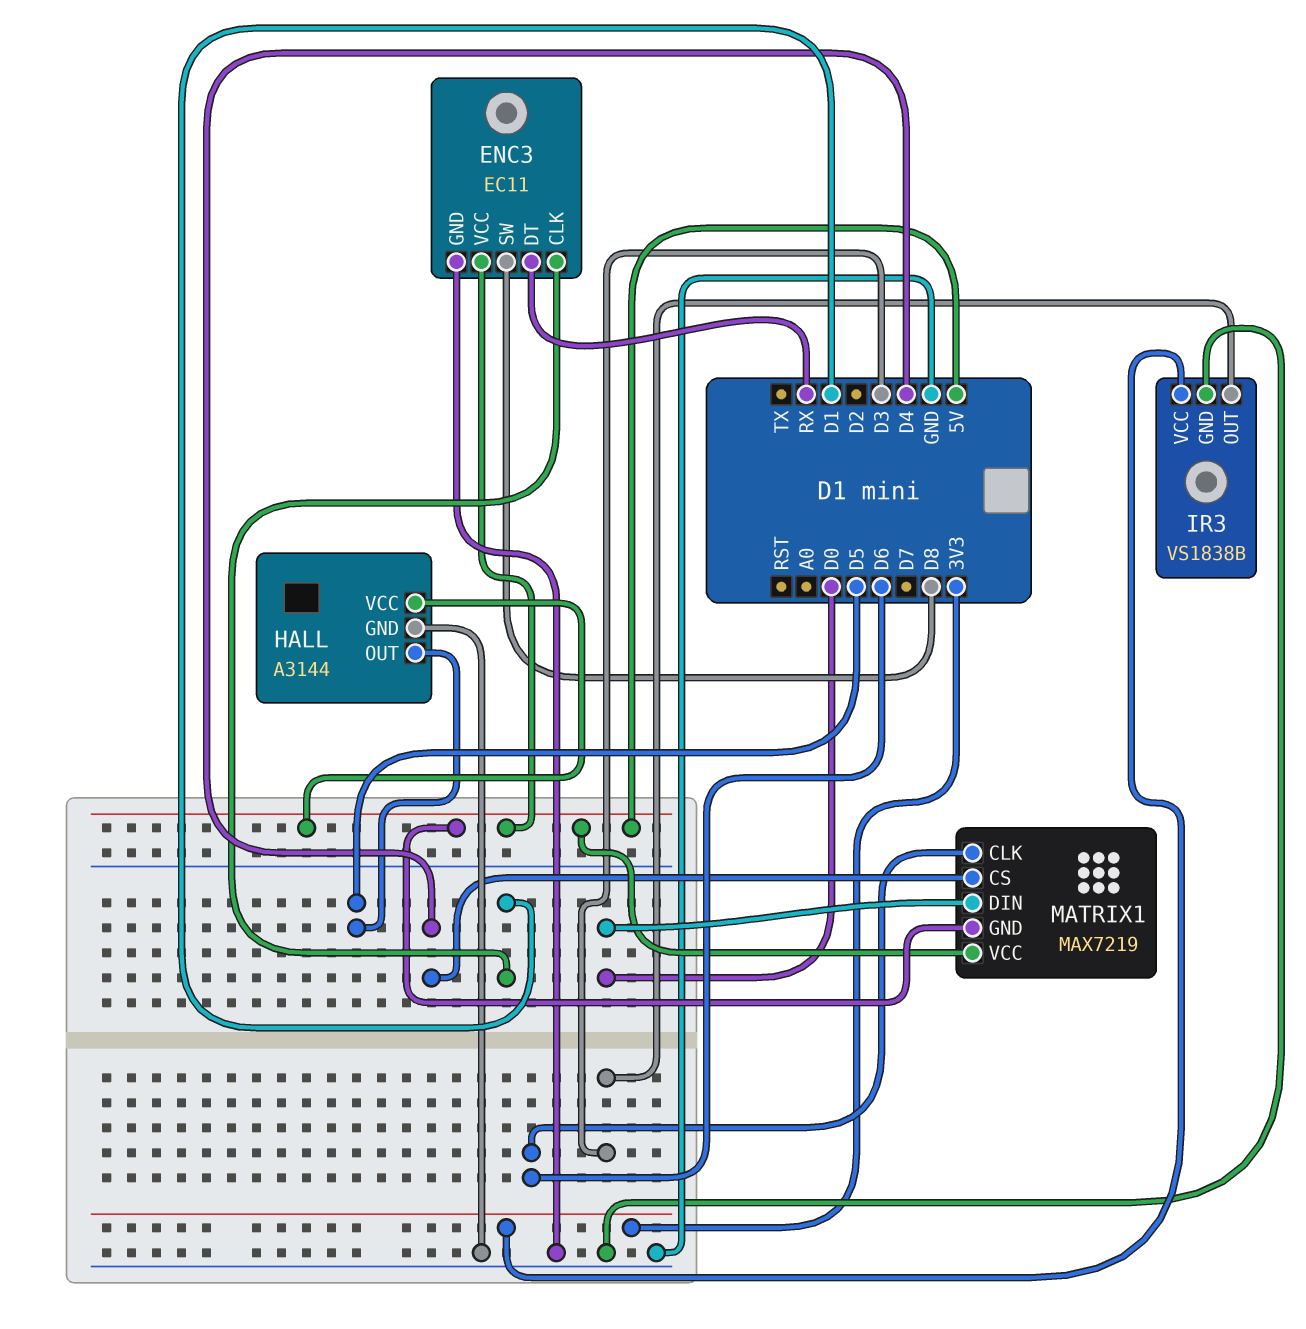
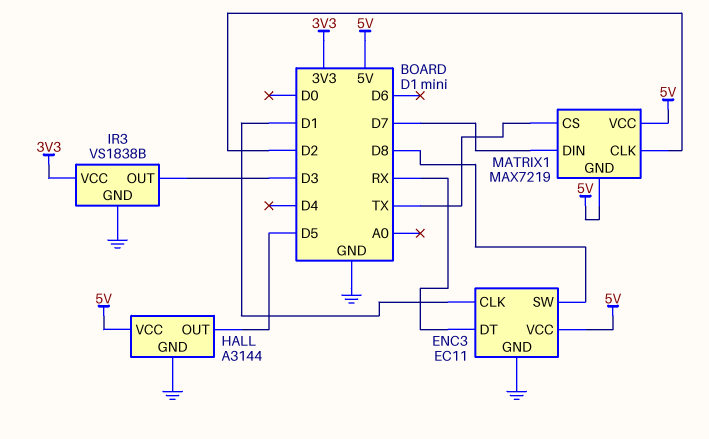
MATRIX1 pin CLK: D6 -> D2
MATRIX1 pin CS: D4 -> TX
MATRIX1 pin DIN: D0 -> D7

